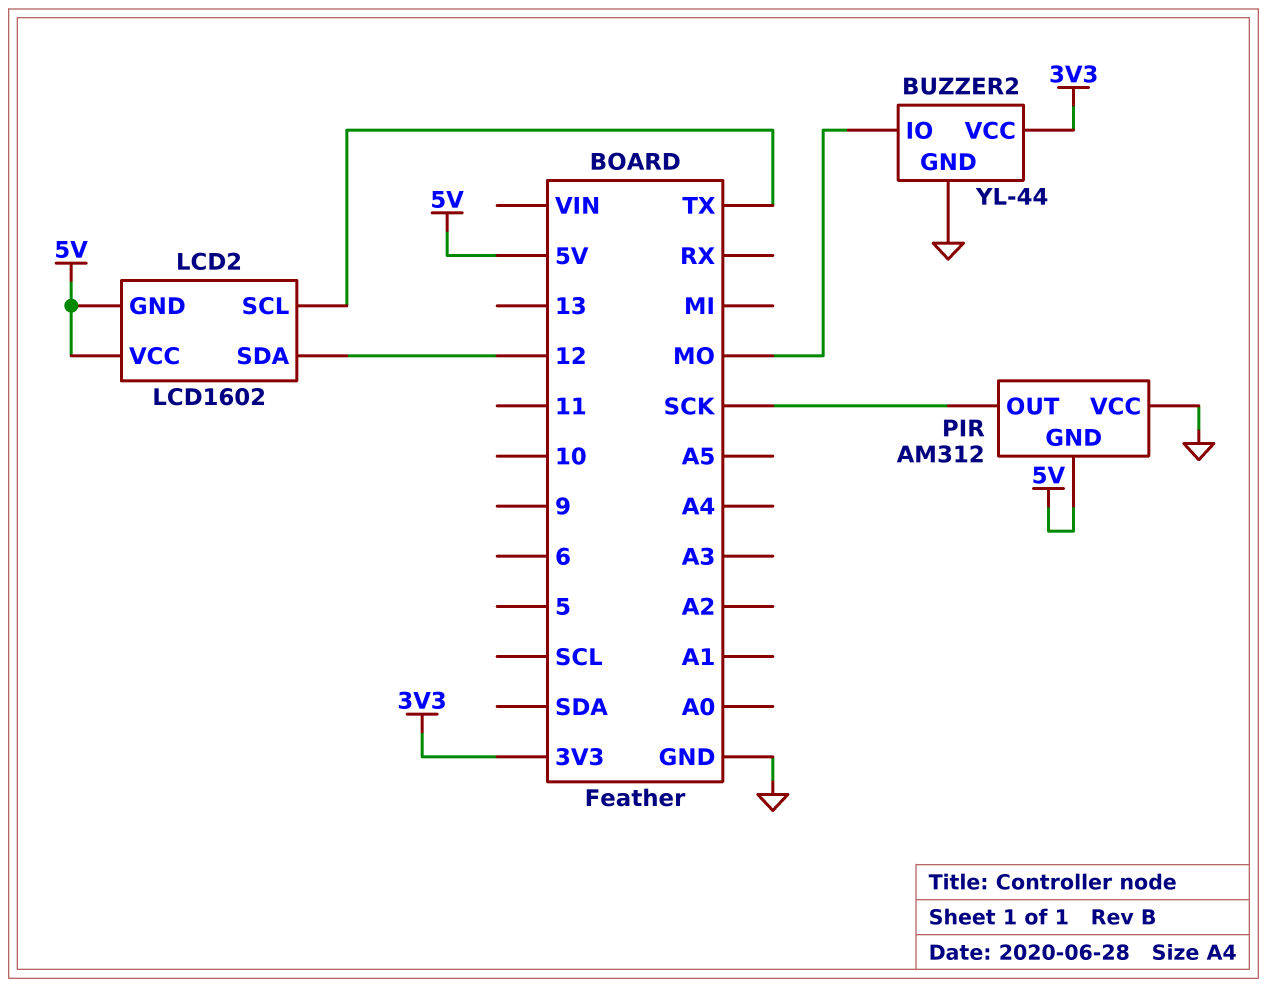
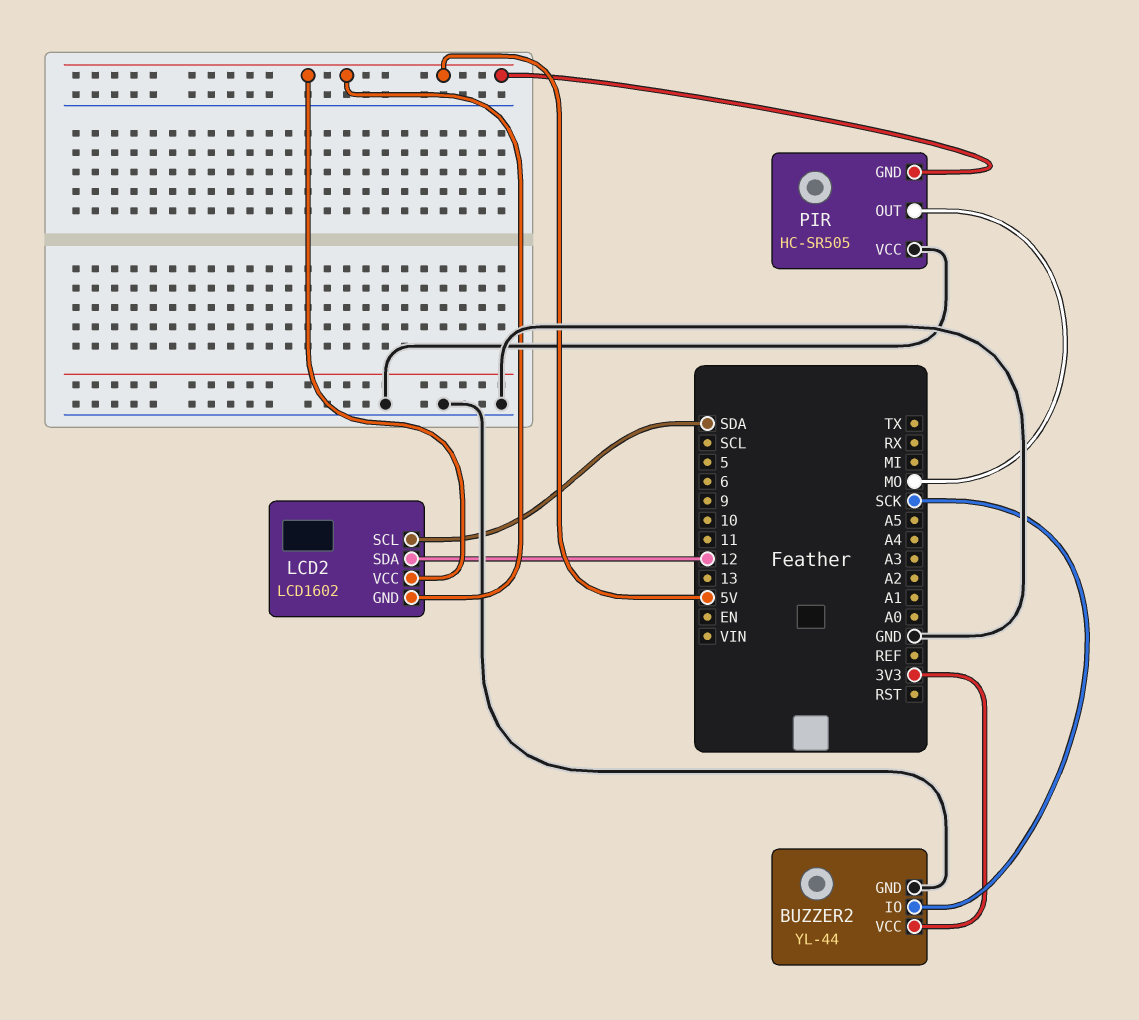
BUZZER2 pin IO: MO -> SCK
LCD2 pin SCL: TX -> SDA
PIR: AM312 -> HC-SR505
PIR pin OUT: SCK -> MO

